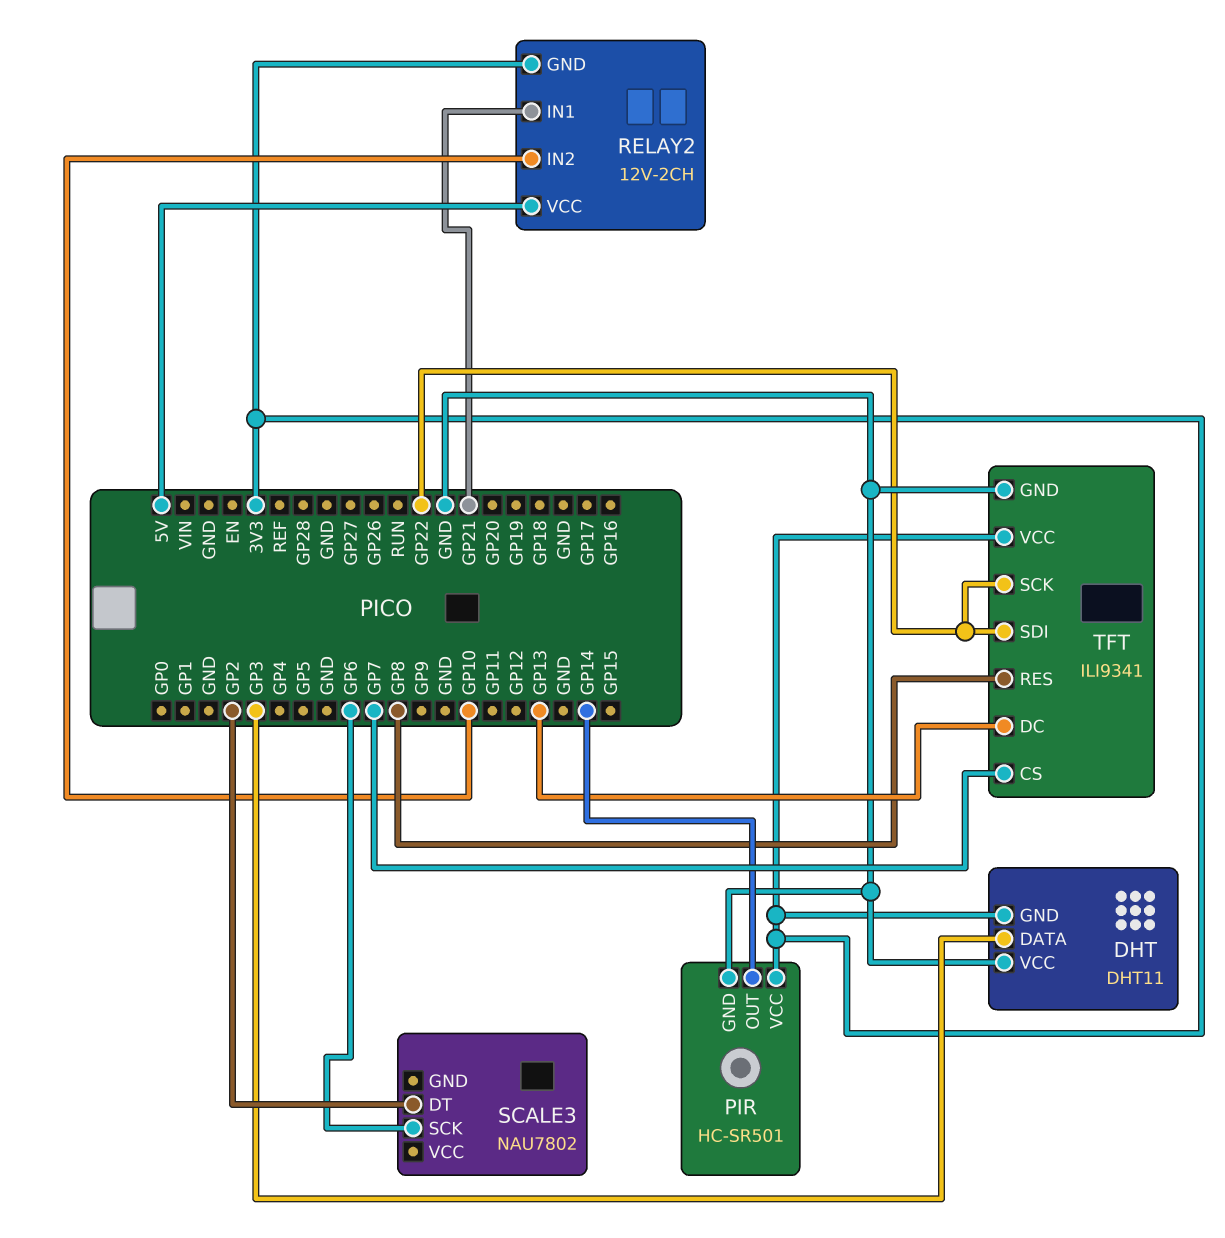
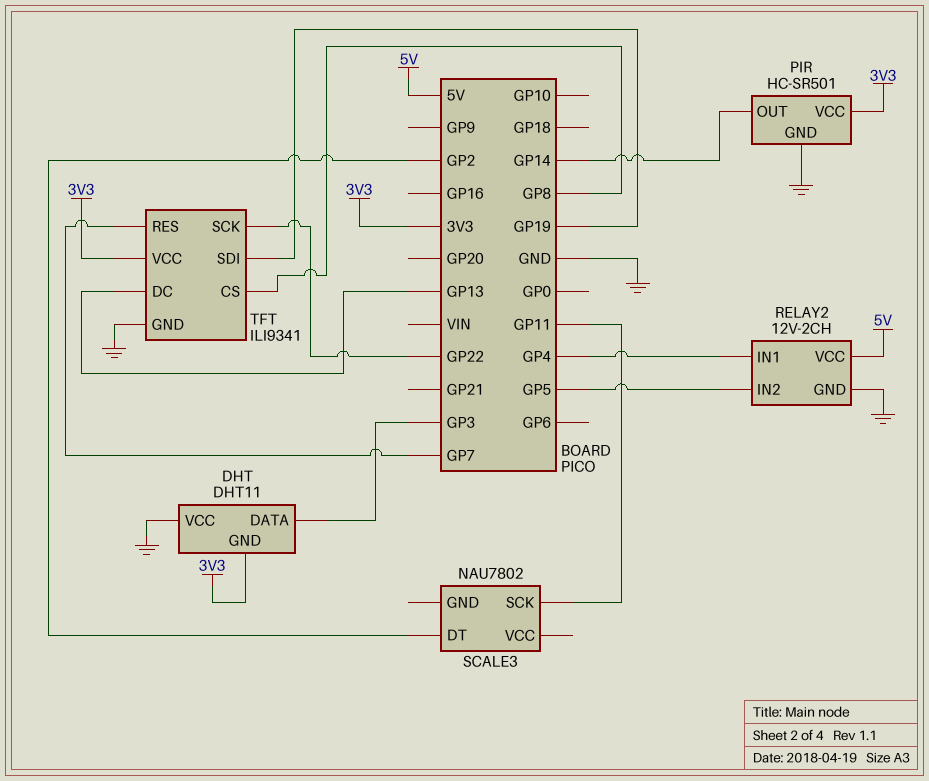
RELAY2 pin GND: 3V3 -> GND
RELAY2 pin IN1: GP21 -> GP4
RELAY2 pin IN2: GP10 -> GP5
SCALE3 pin SCK: GP6 -> GP11
TFT pin CS: GP7 -> GP8
TFT pin RES: GP8 -> GP7
TFT pin SDI: GP22 -> GP19

